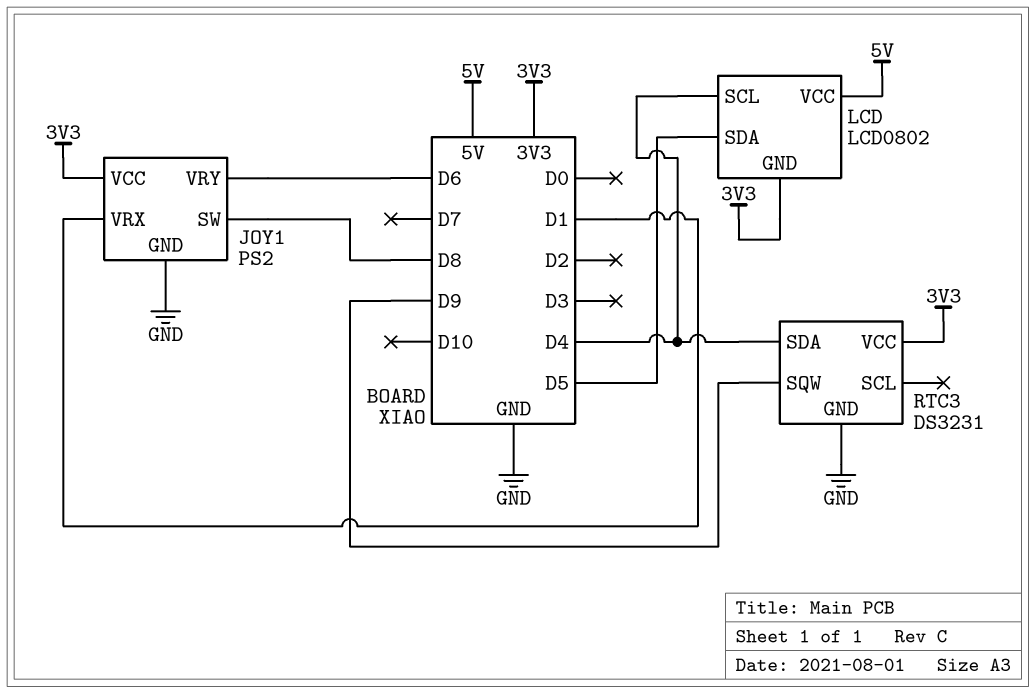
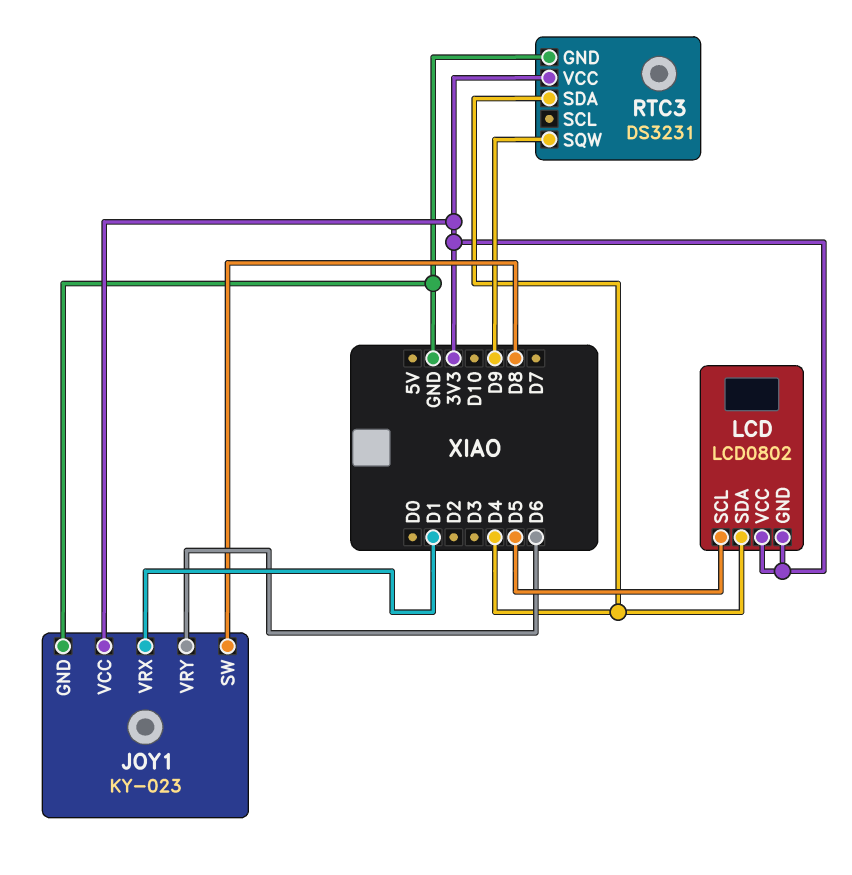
JOY1: PS2 -> KY-023
LCD pin SCL: D4 -> D5
LCD pin SDA: D5 -> D4
LCD pin VCC: 5V -> 3V3

